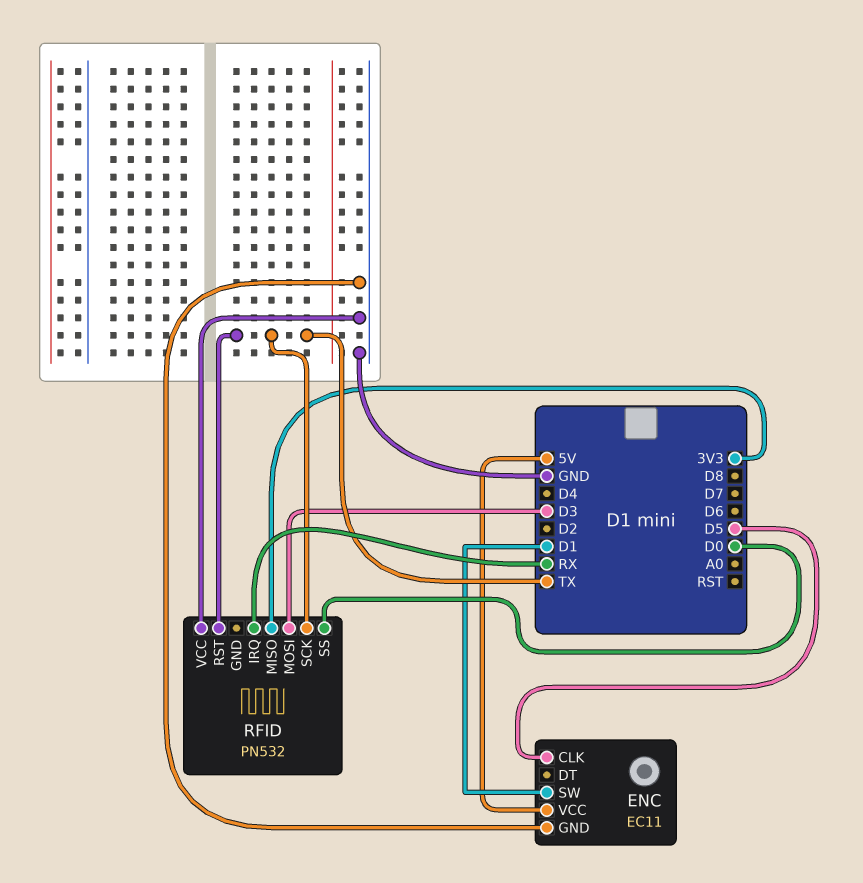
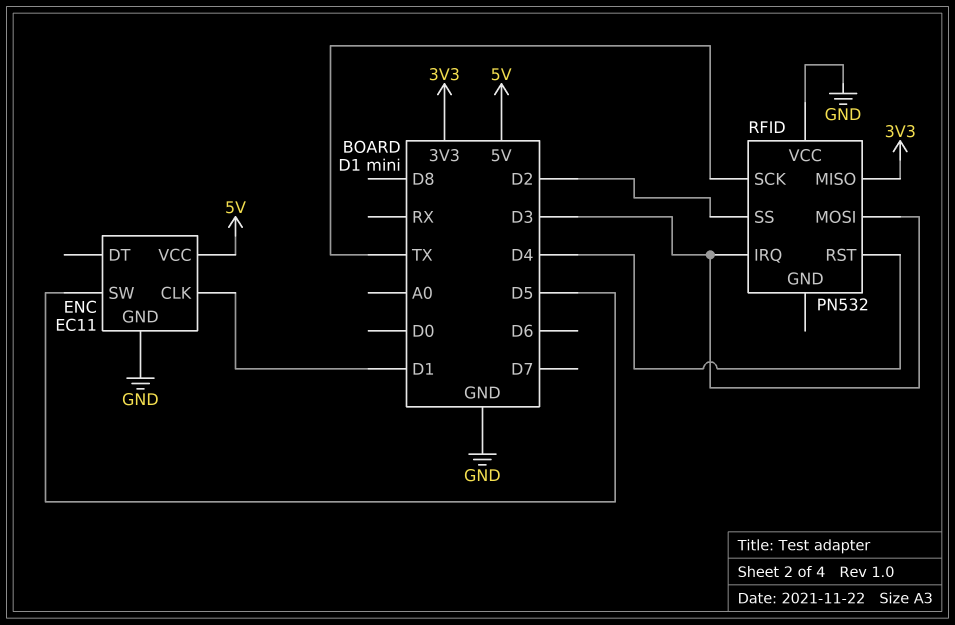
ENC pin CLK: D5 -> D1
ENC pin SW: D1 -> D5
RFID pin IRQ: RX -> D3
RFID pin RST: TX -> D4
RFID pin SS: D0 -> D2

